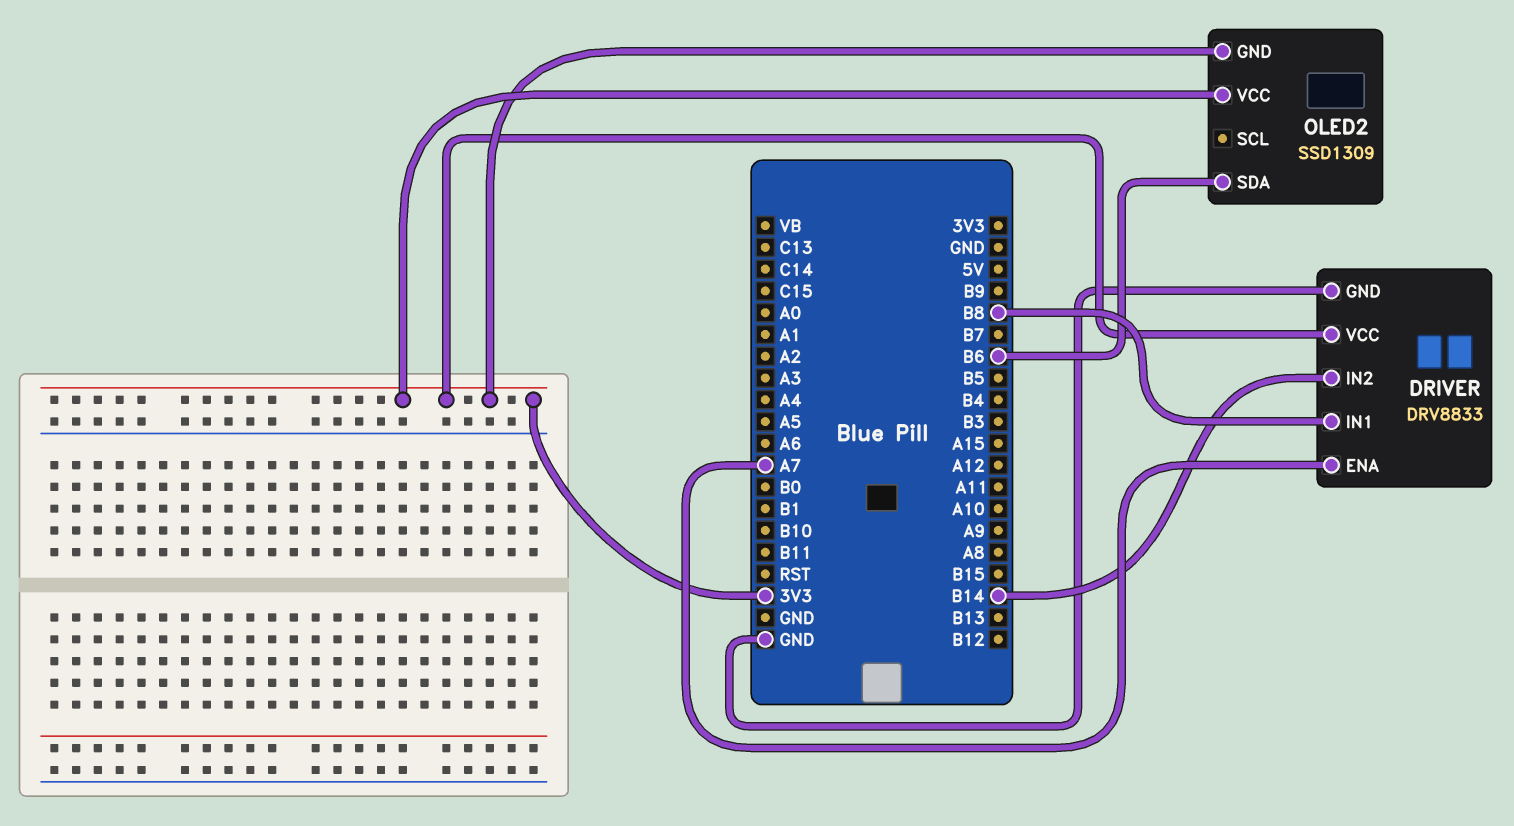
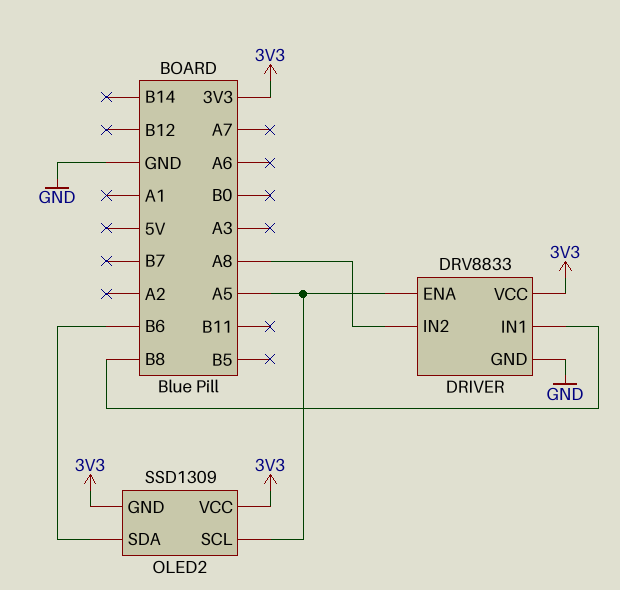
DRIVER pin ENA: A7 -> A5
DRIVER pin IN2: B14 -> A8
OLED2 pin SCL: none -> A5

